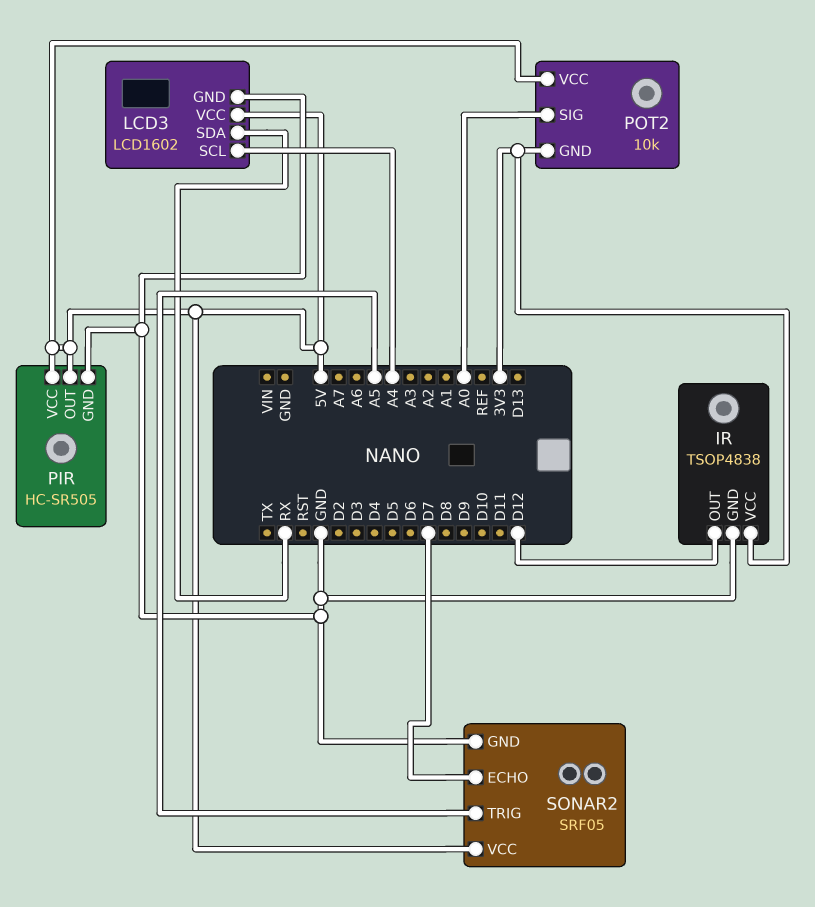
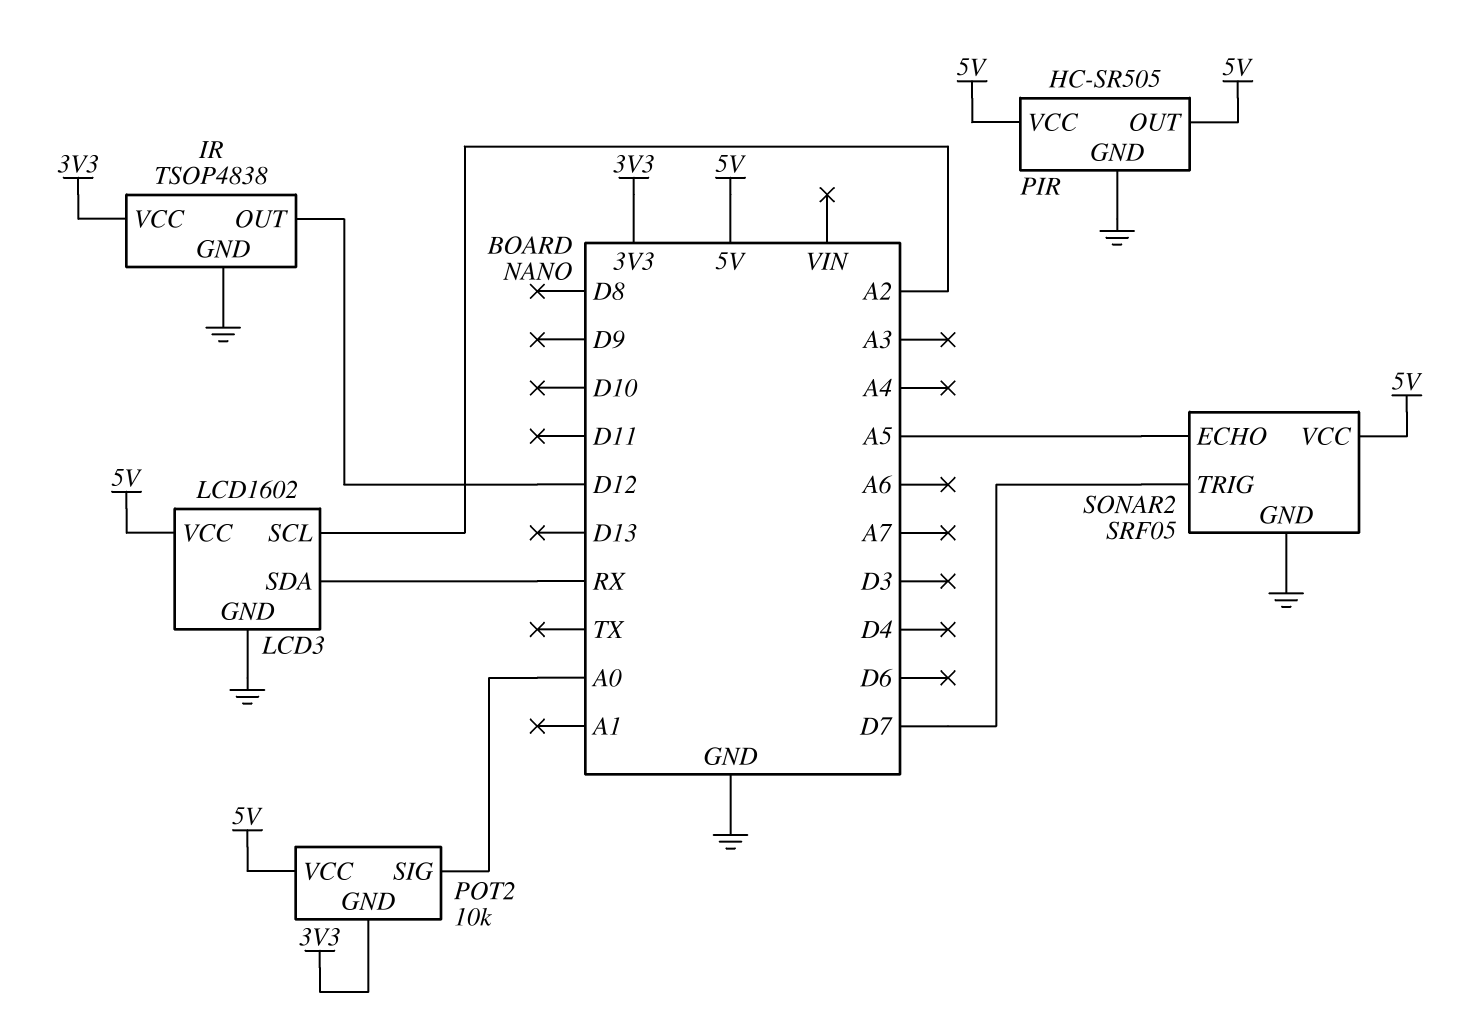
LCD3 pin SCL: A4 -> A2
SONAR2 pin ECHO: D7 -> A5
SONAR2 pin TRIG: A5 -> D7

